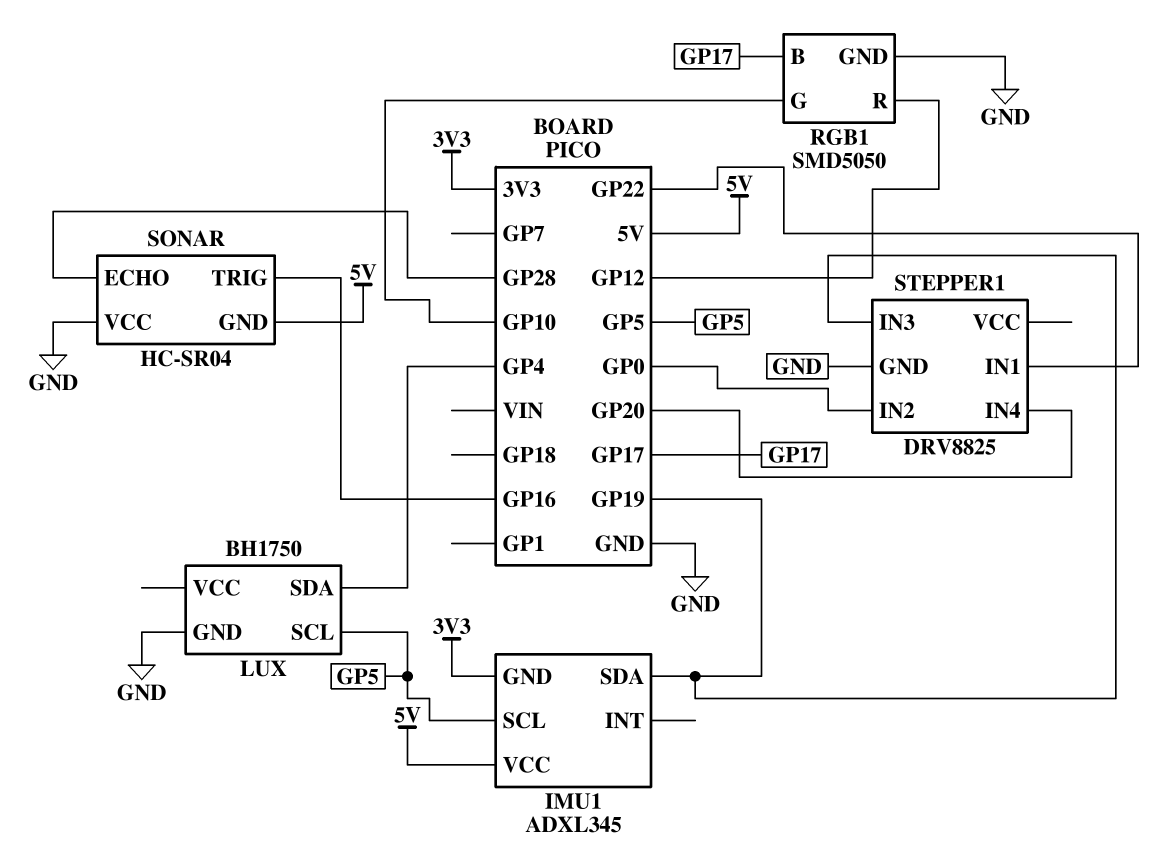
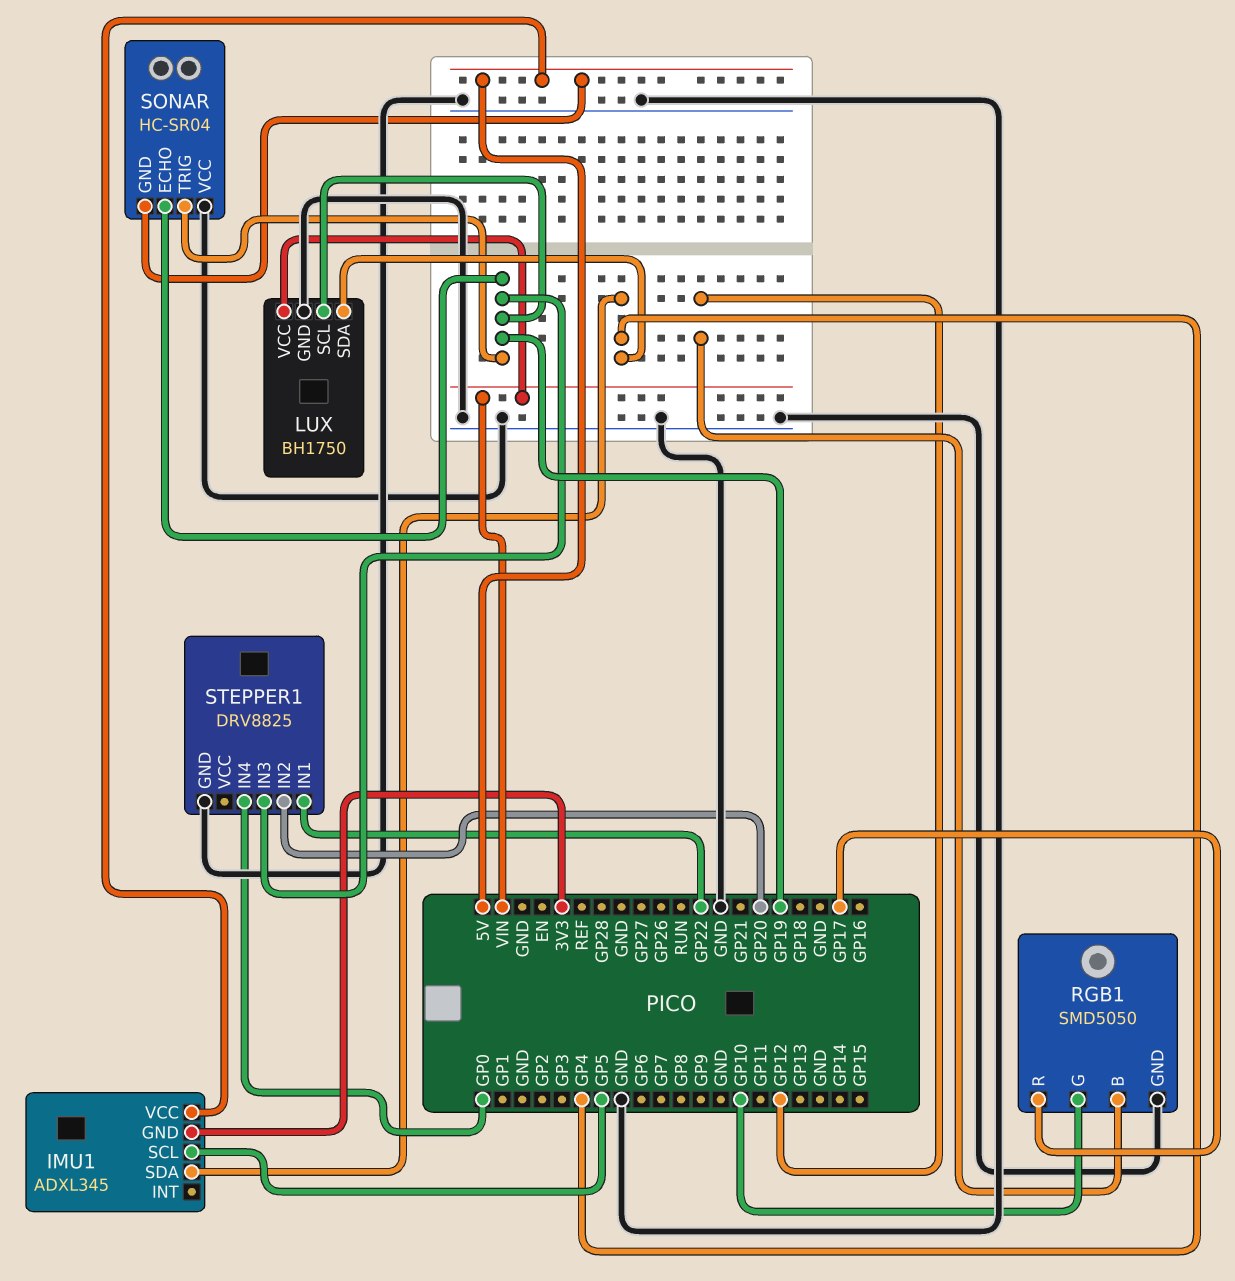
IMU1 pin SDA: GP19 -> GP4
LUX pin SCL: GP5 -> GP19
LUX pin VCC: none -> VIN
RGB1 pin B: GP17 -> GP12
RGB1 pin R: GP12 -> GP17
SONAR pin ECHO: GP28 -> GP19
SONAR pin TRIG: GP16 -> GP19
STEPPER1 pin IN2: GP0 -> GP20
STEPPER1 pin IN4: GP20 -> GP0

